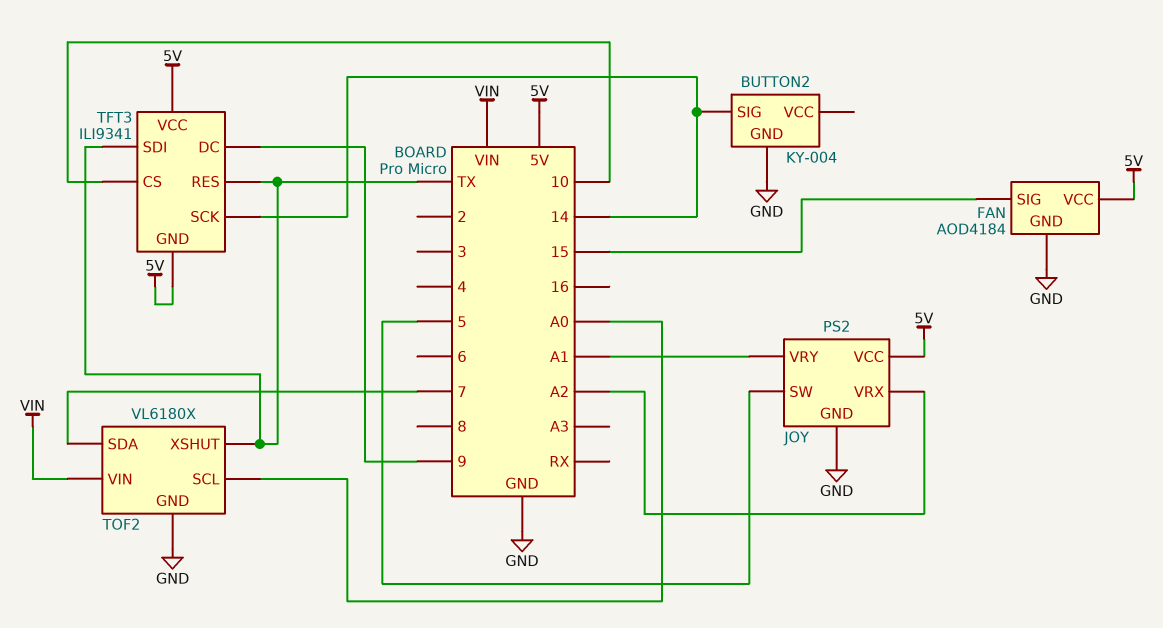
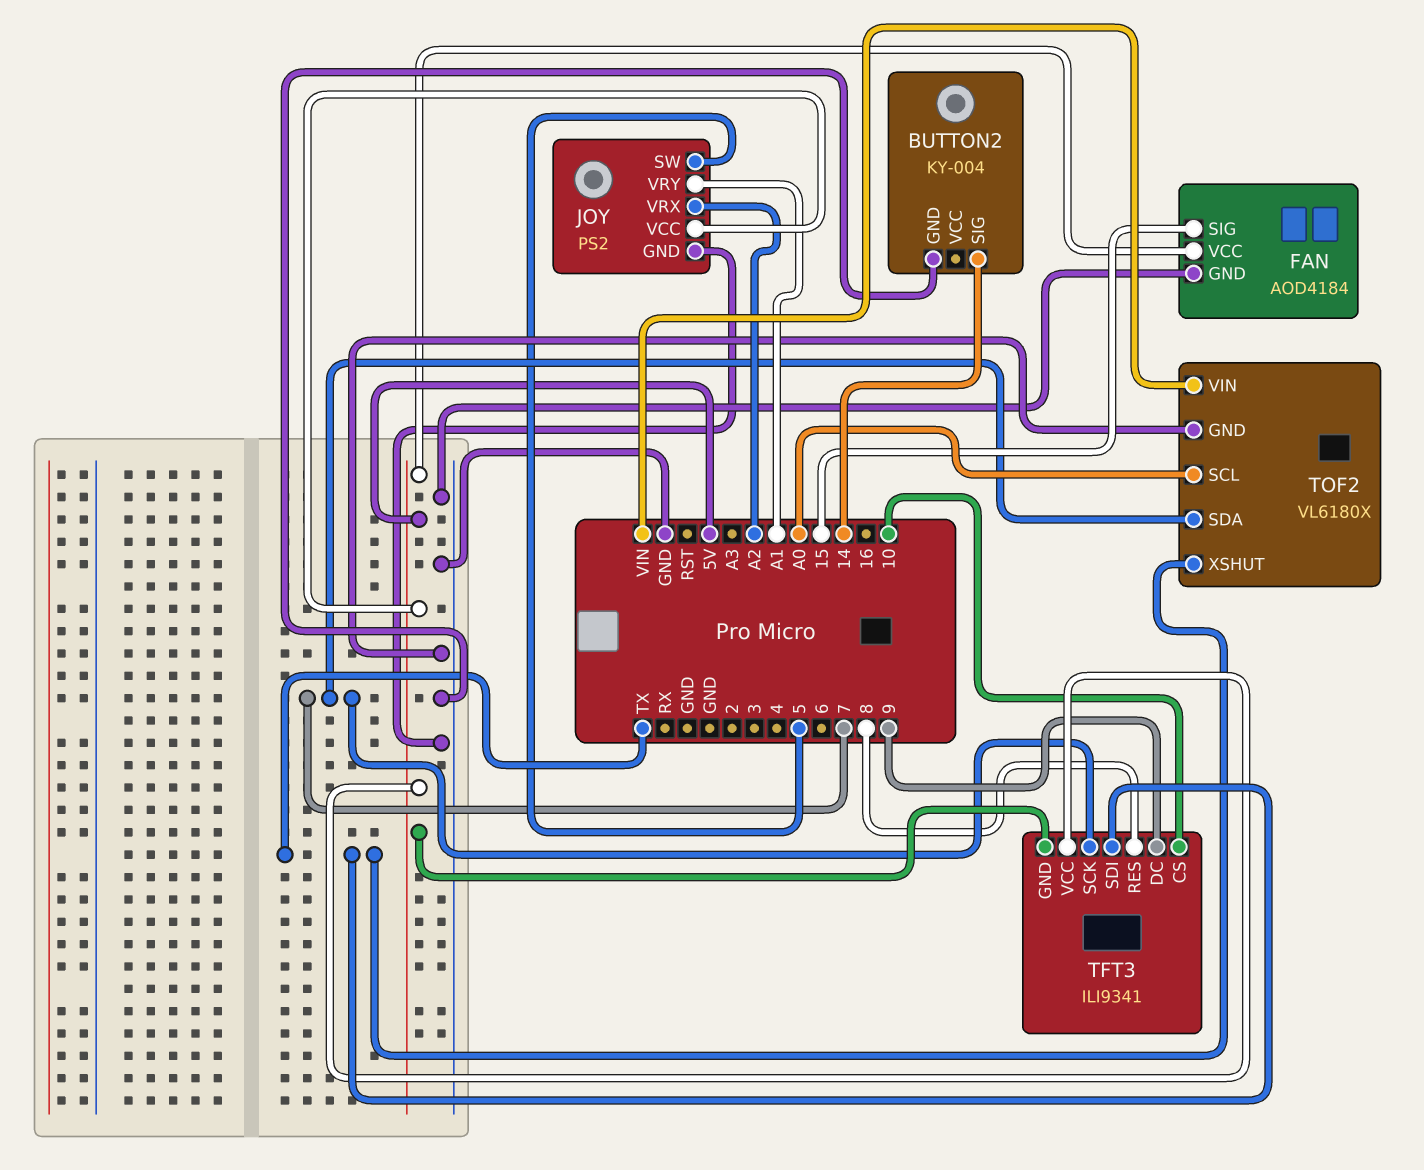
TFT3 pin RES: TX -> 8
TFT3 pin SCK: 14 -> 7

